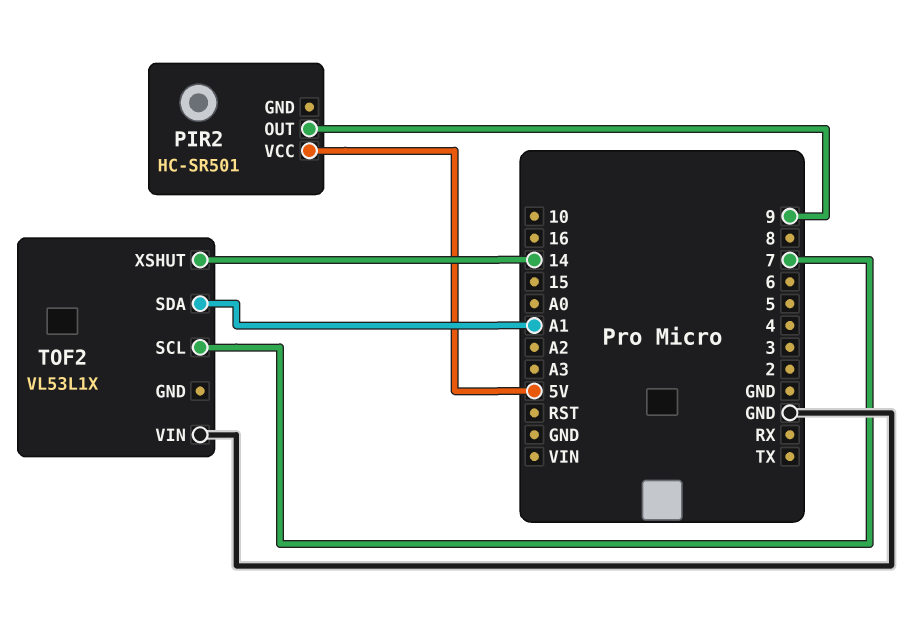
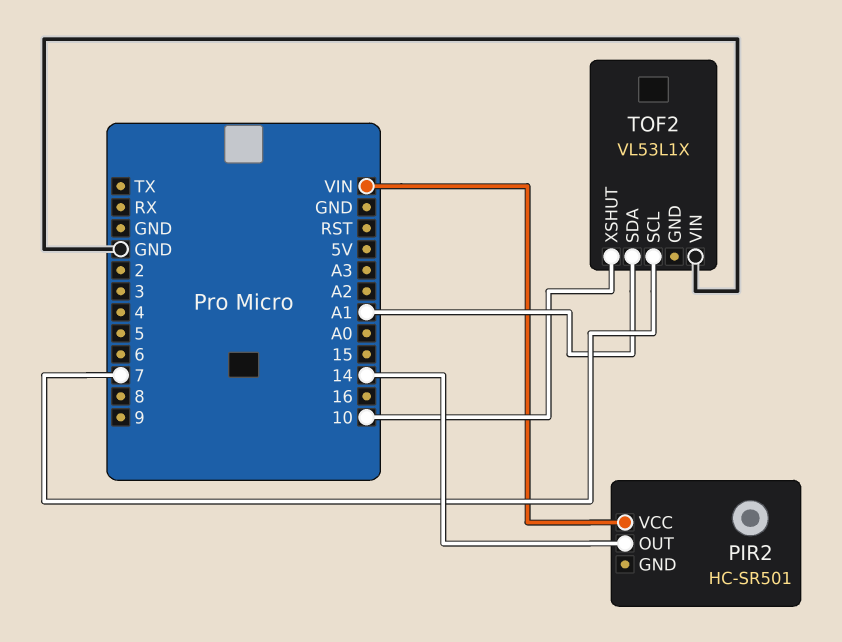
PIR2 pin OUT: 9 -> 14
PIR2 pin VCC: 5V -> VIN
TOF2 pin XSHUT: 14 -> 10

